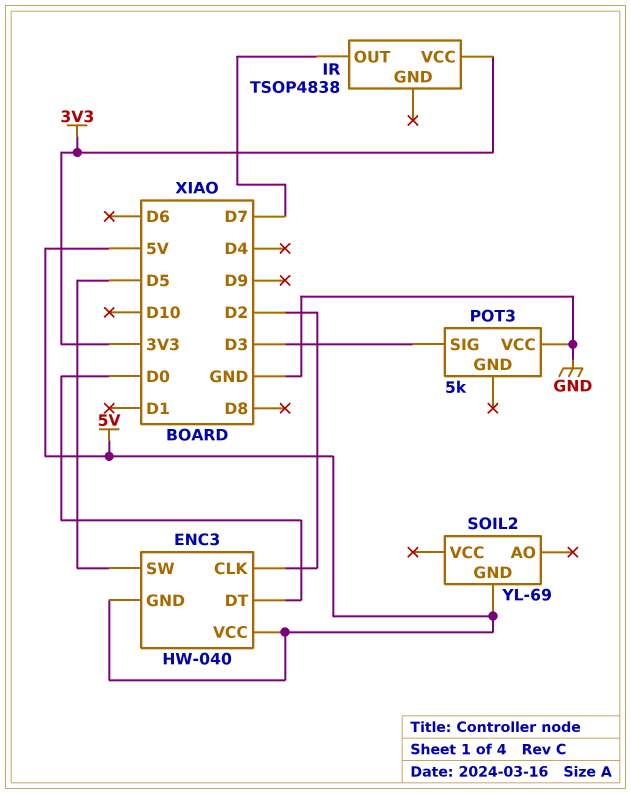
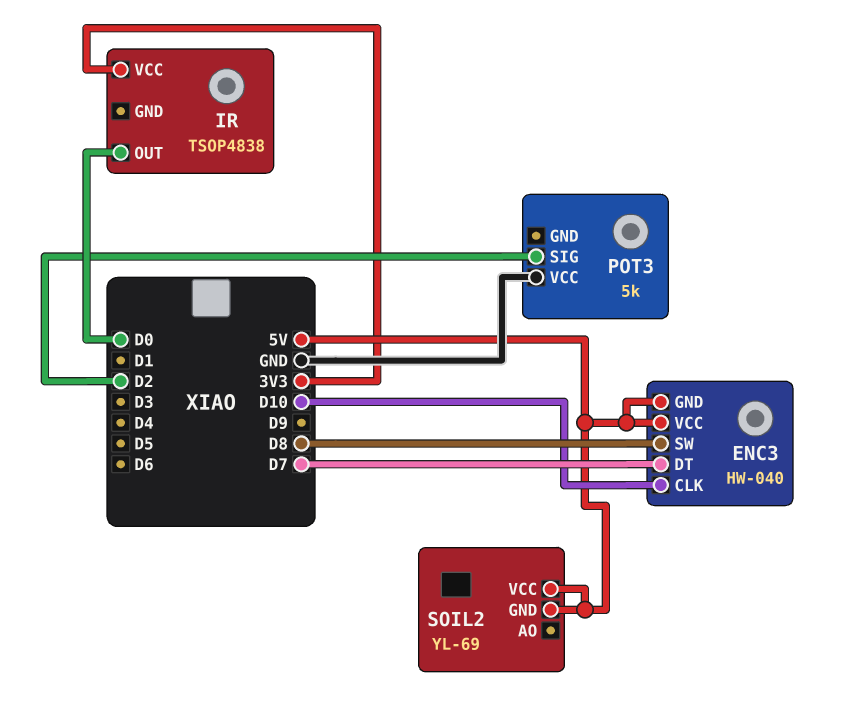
ENC3 pin CLK: D2 -> D10
ENC3 pin DT: D0 -> D7
ENC3 pin SW: D5 -> D8
IR pin OUT: D7 -> D0
POT3 pin SIG: D3 -> D2
SOIL2 pin VCC: none -> 5V

